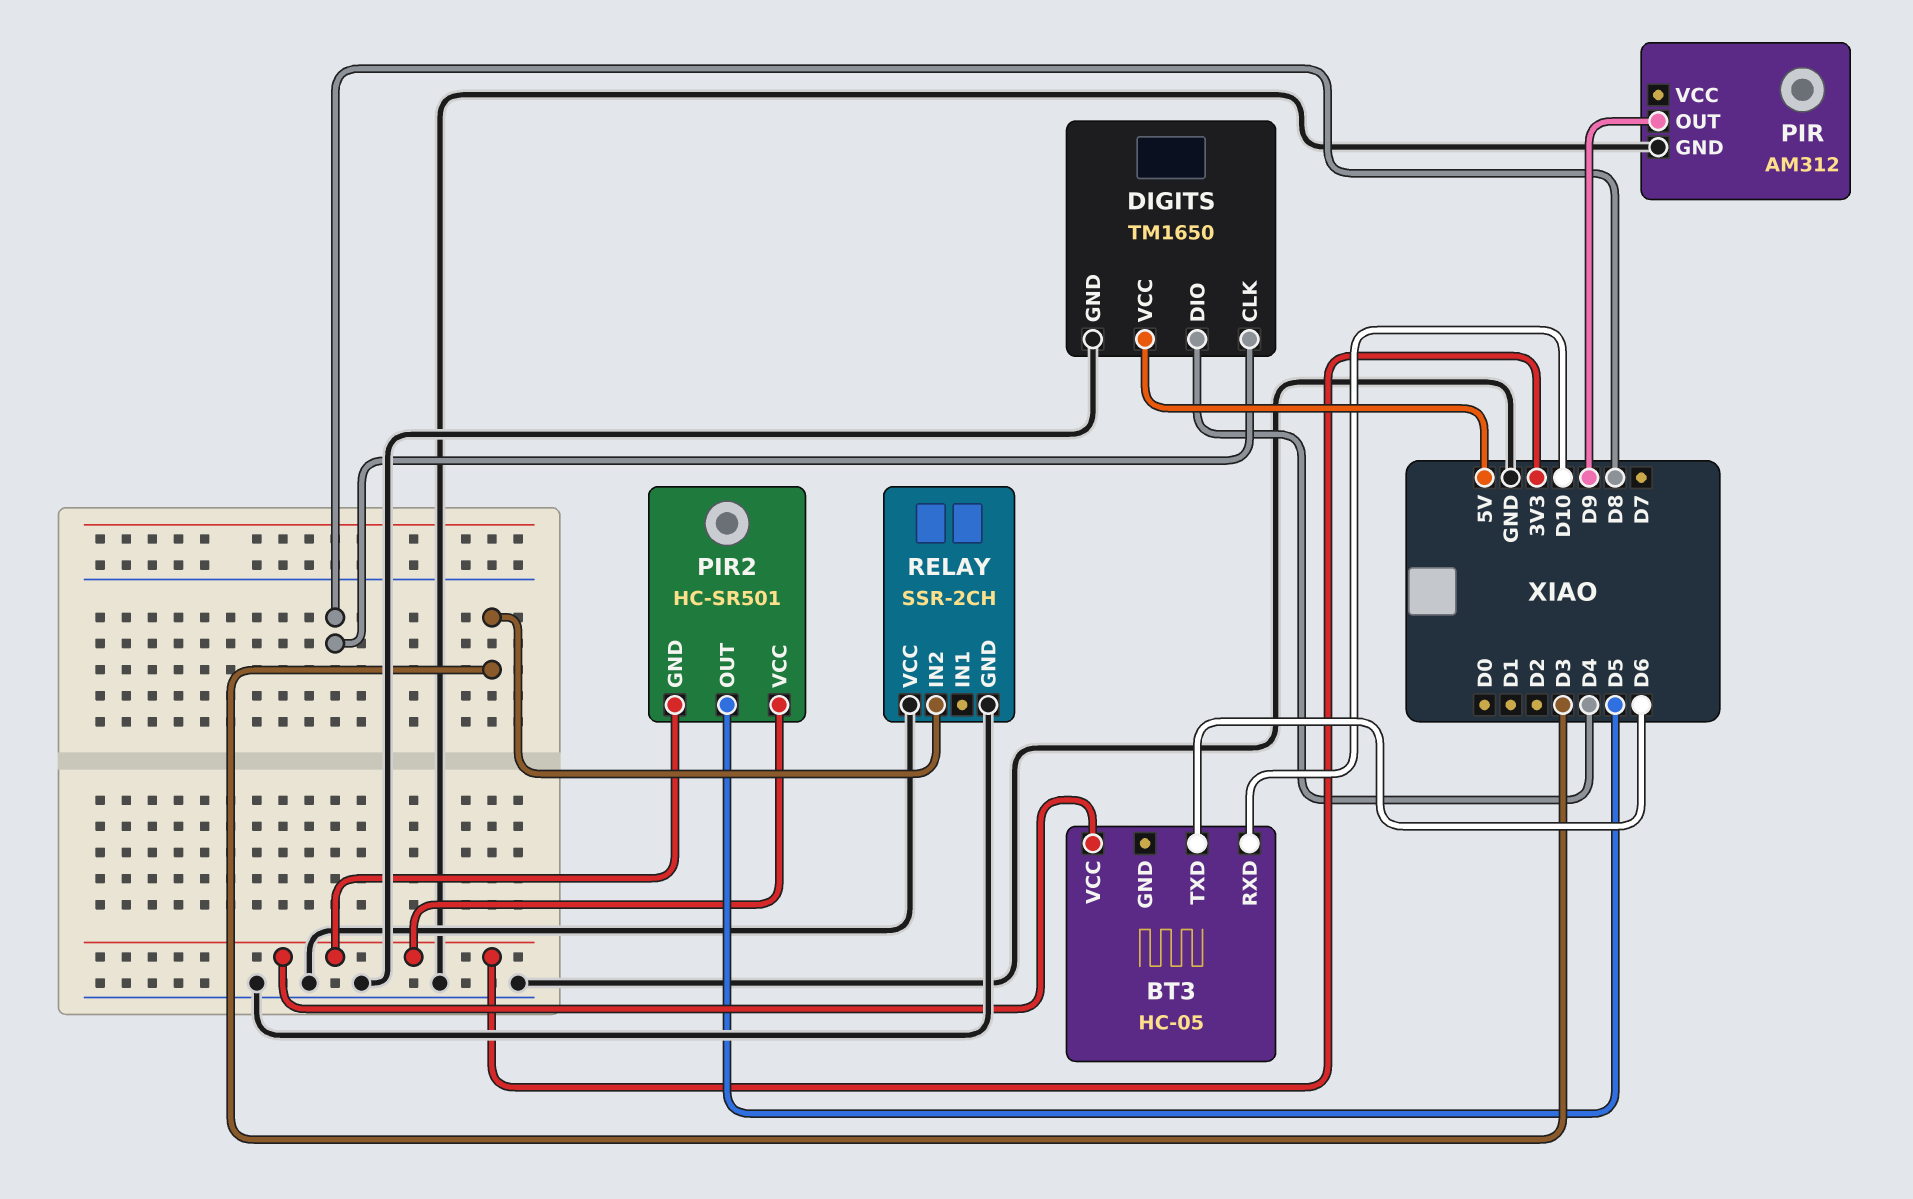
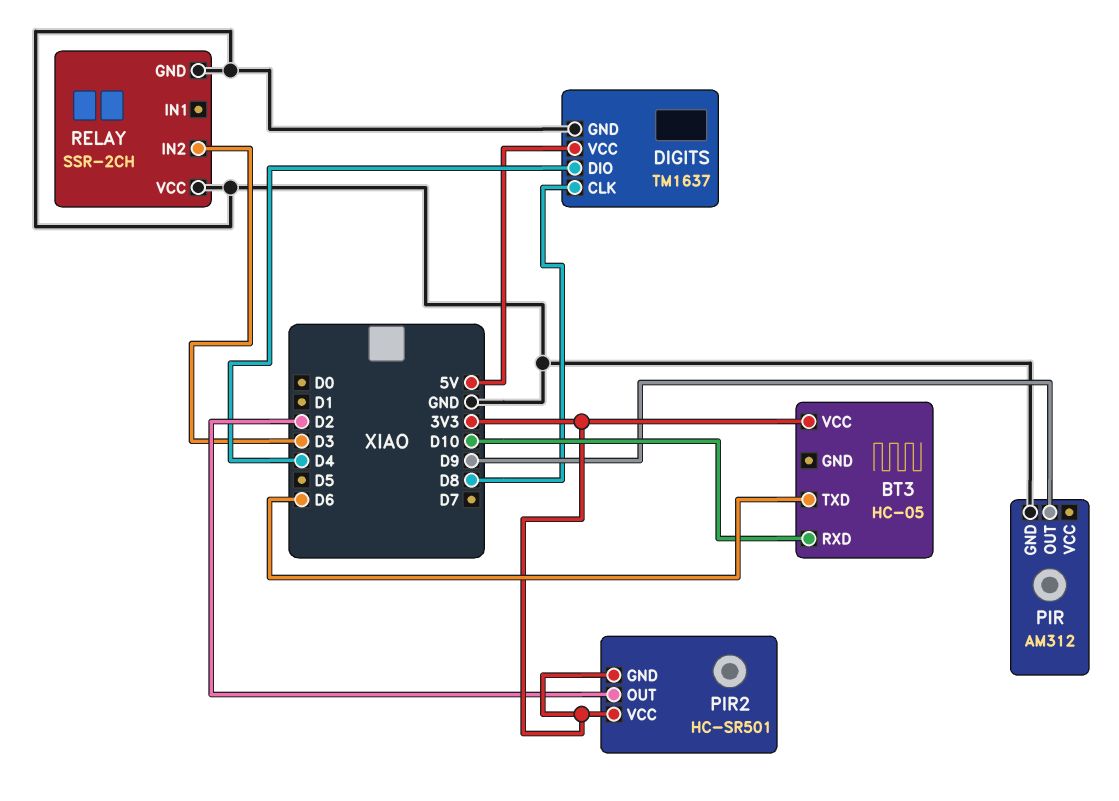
DIGITS: TM1650 -> TM1637
PIR2 pin OUT: D5 -> D2

